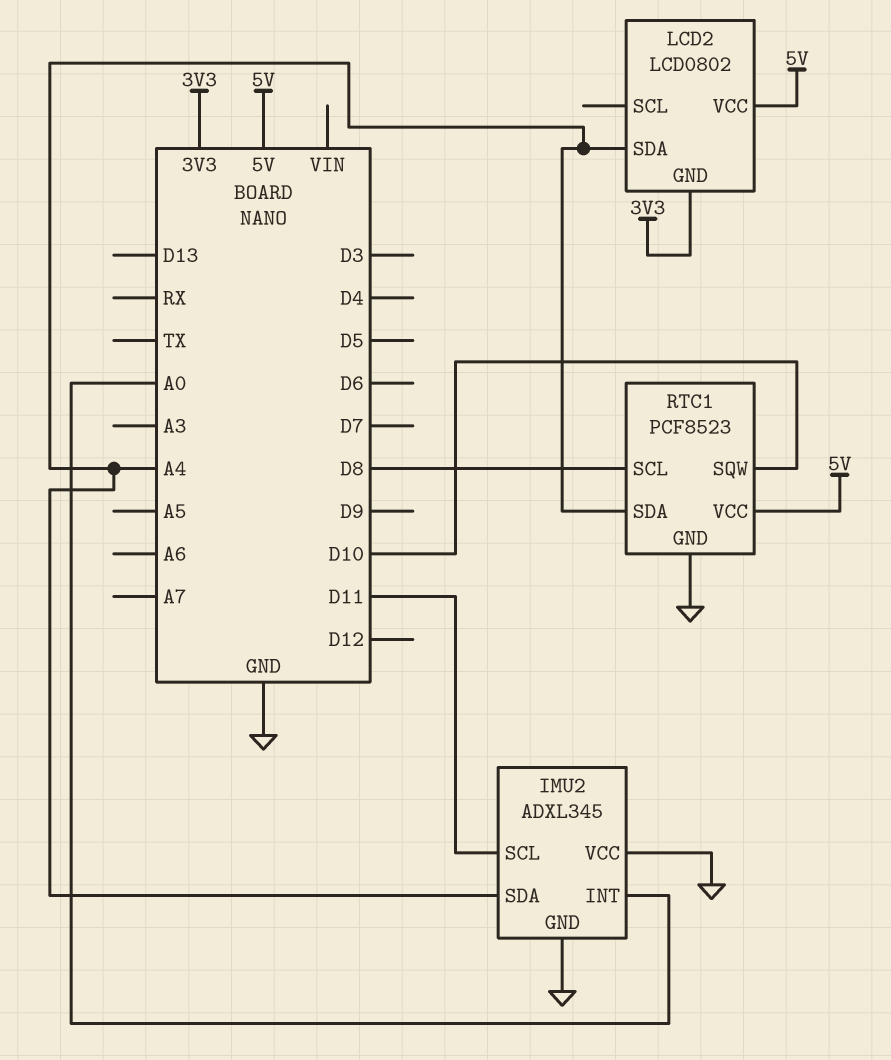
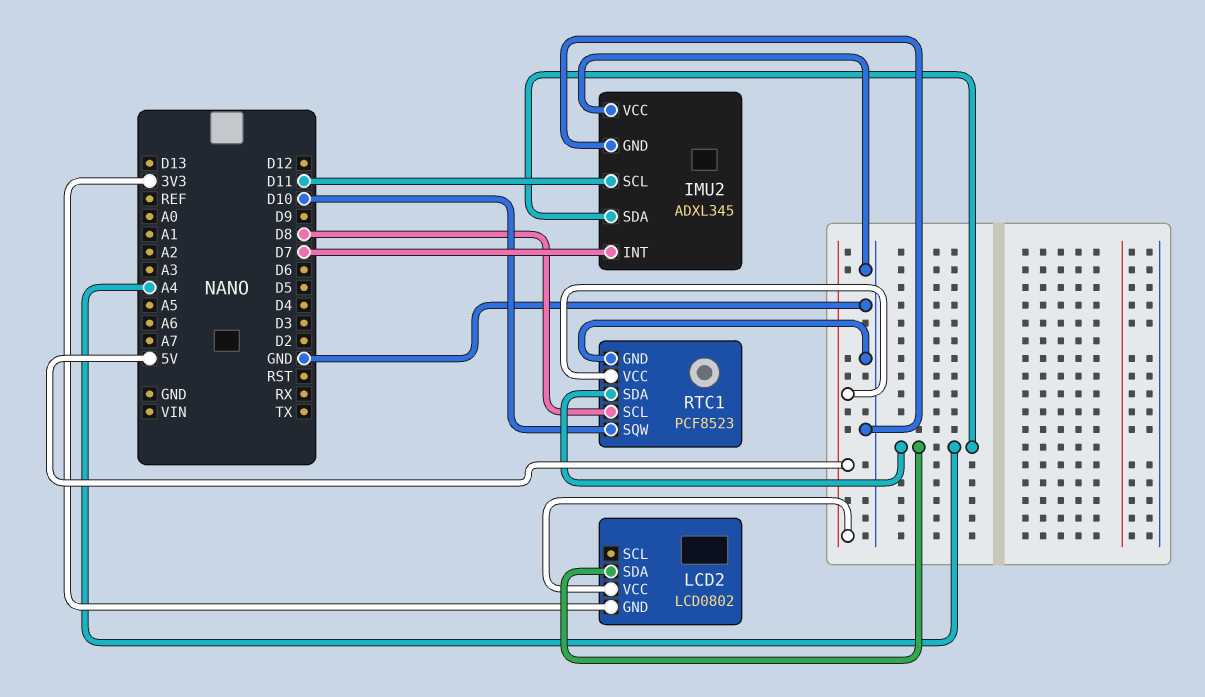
IMU2 pin INT: A0 -> D7

